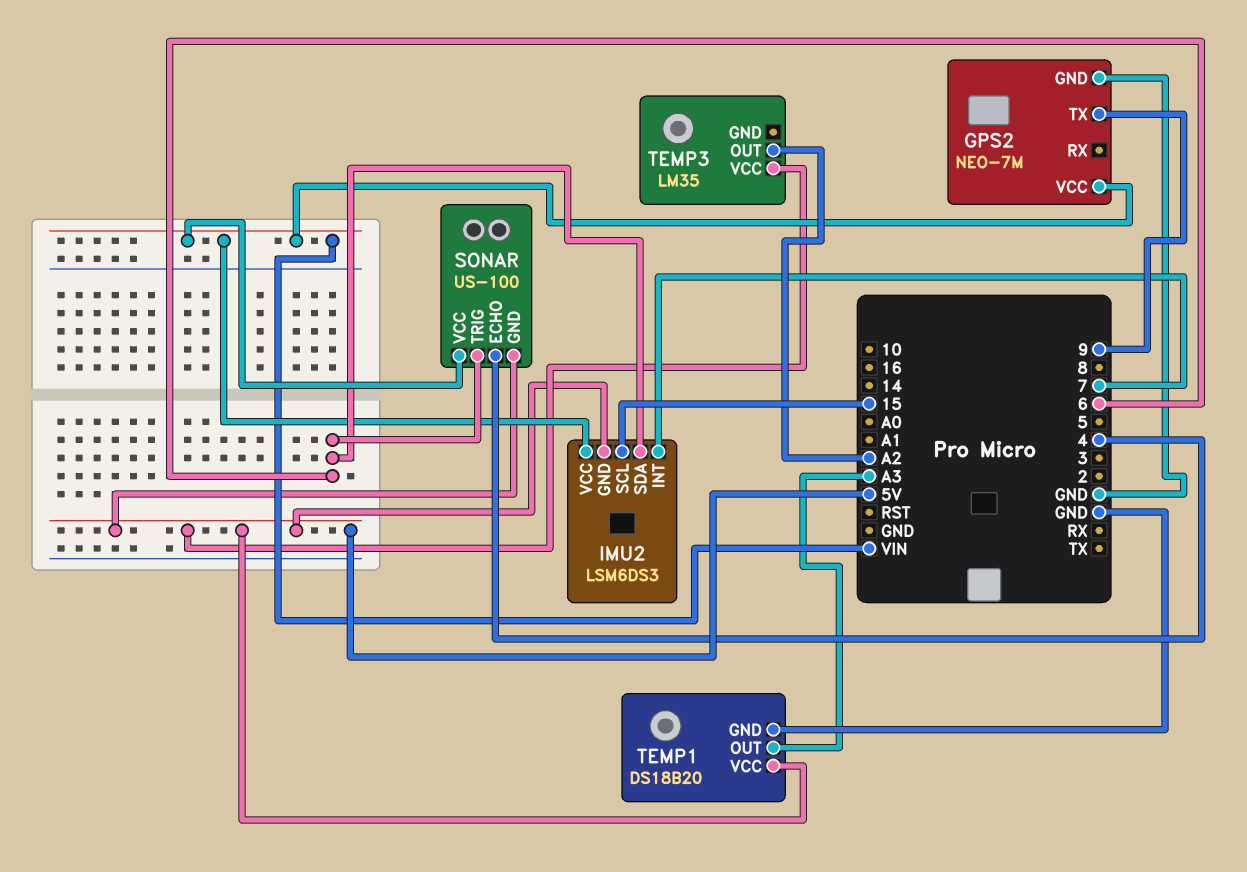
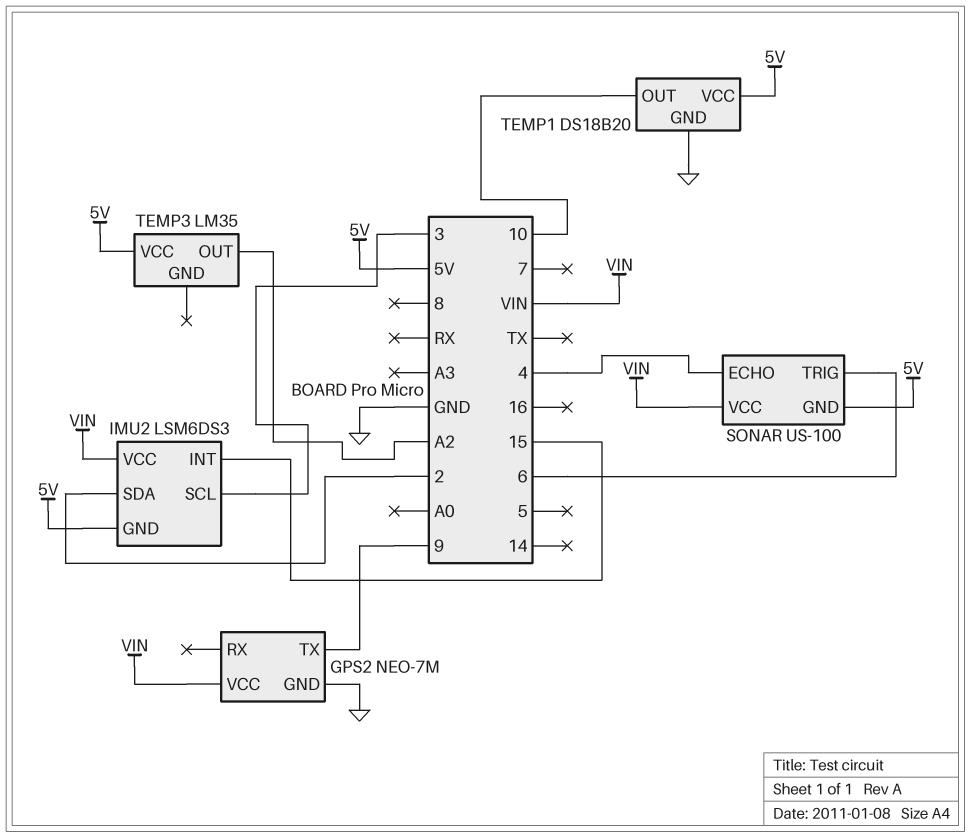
IMU2 pin INT: 7 -> 15
IMU2 pin SCL: 15 -> 3
IMU2 pin SDA: 6 -> 2
TEMP1 pin OUT: A3 -> 10

